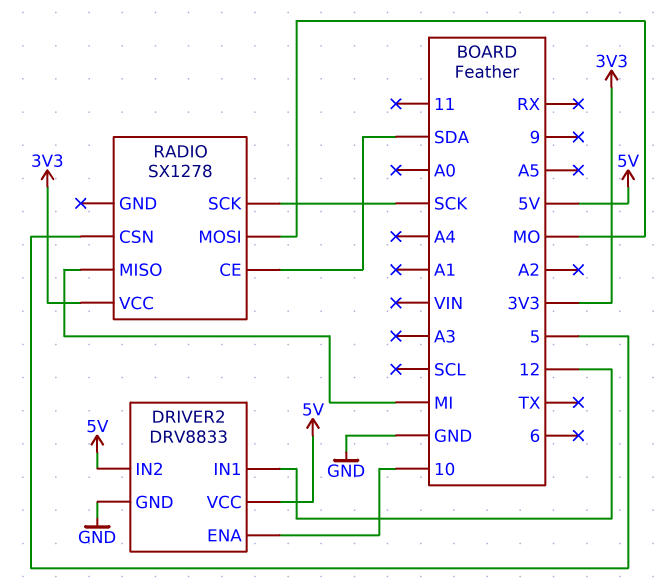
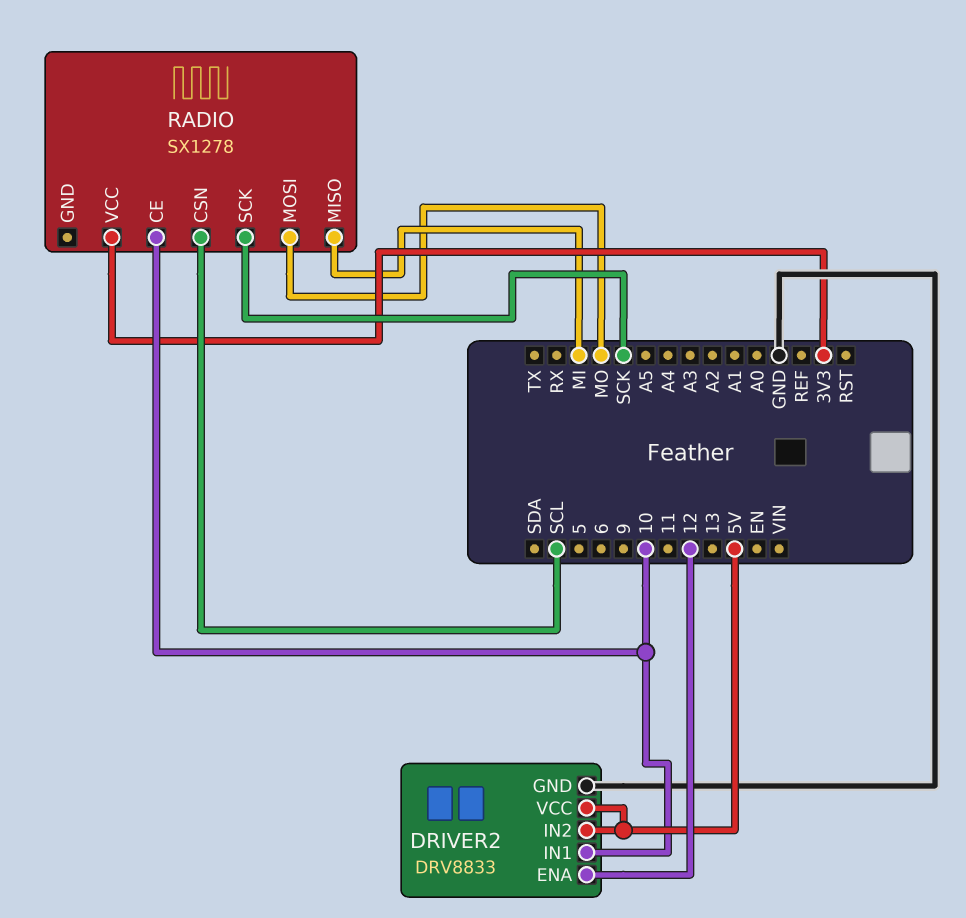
DRIVER2 pin ENA: 10 -> 12
DRIVER2 pin IN1: 12 -> 10
RADIO pin CE: SDA -> 10
RADIO pin CSN: 5 -> SCL

